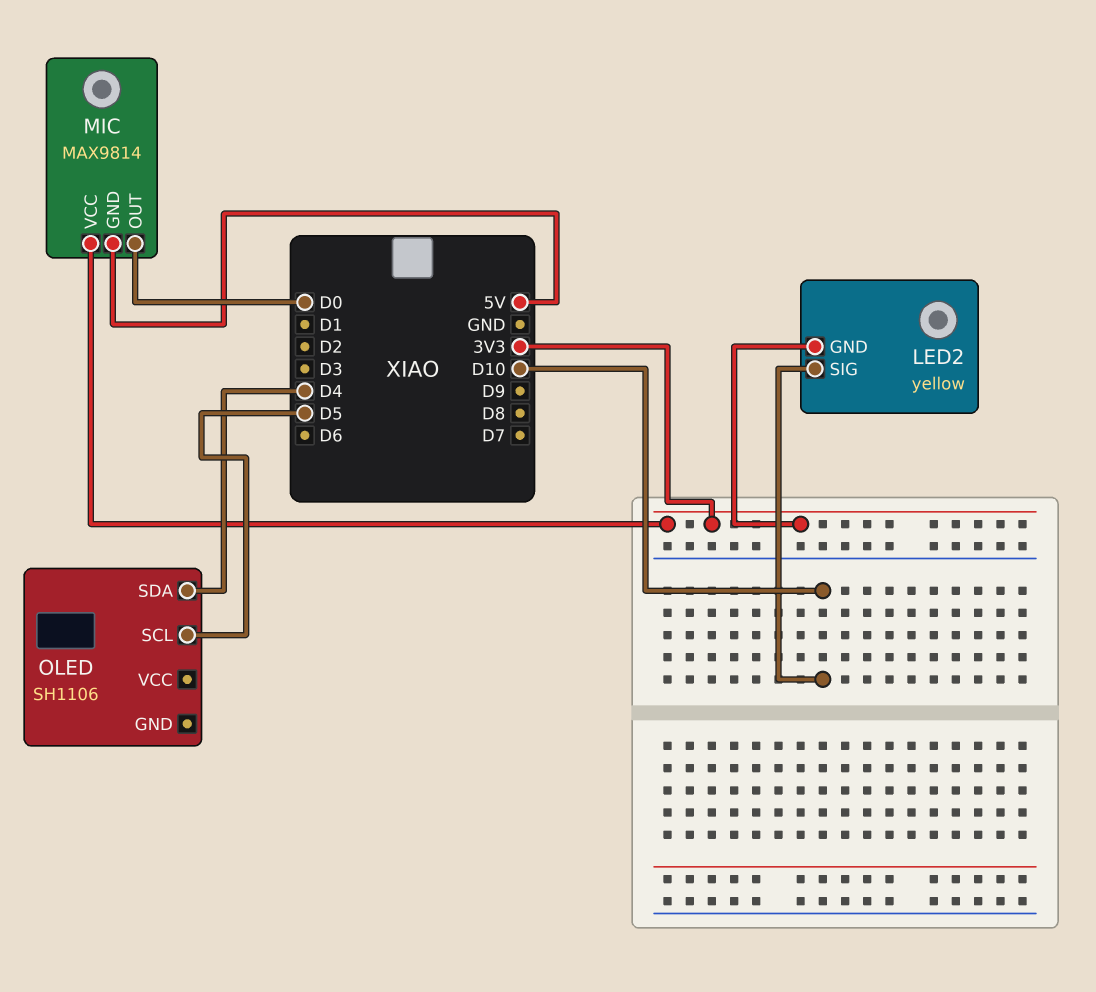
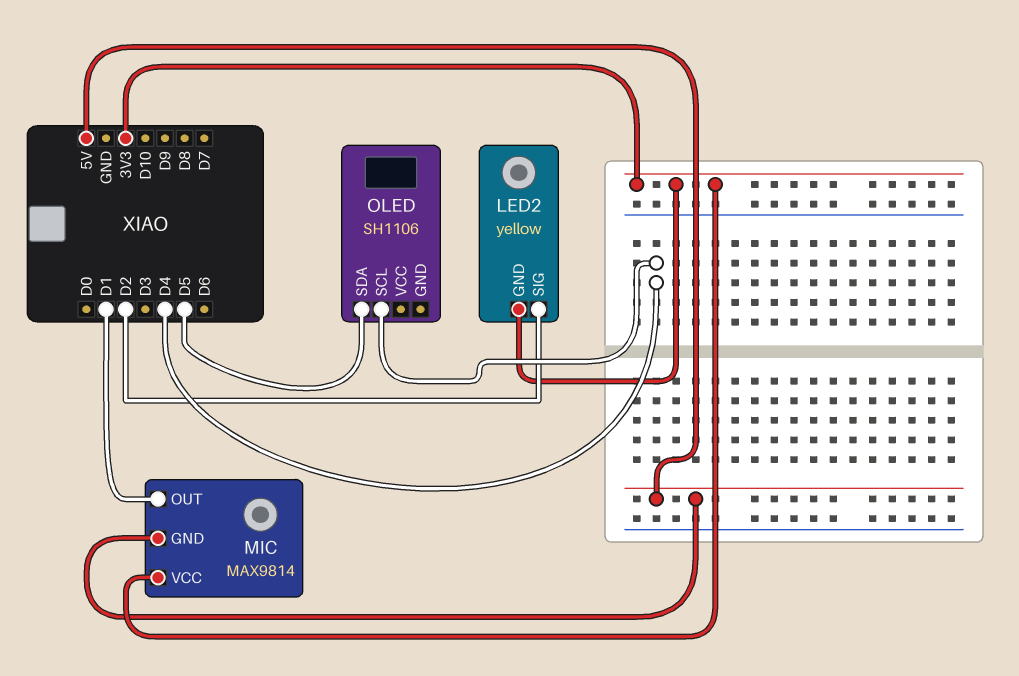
LED2 pin SIG: D10 -> D2
MIC pin OUT: D0 -> D1
OLED pin SCL: D5 -> D4
OLED pin SDA: D4 -> D5

